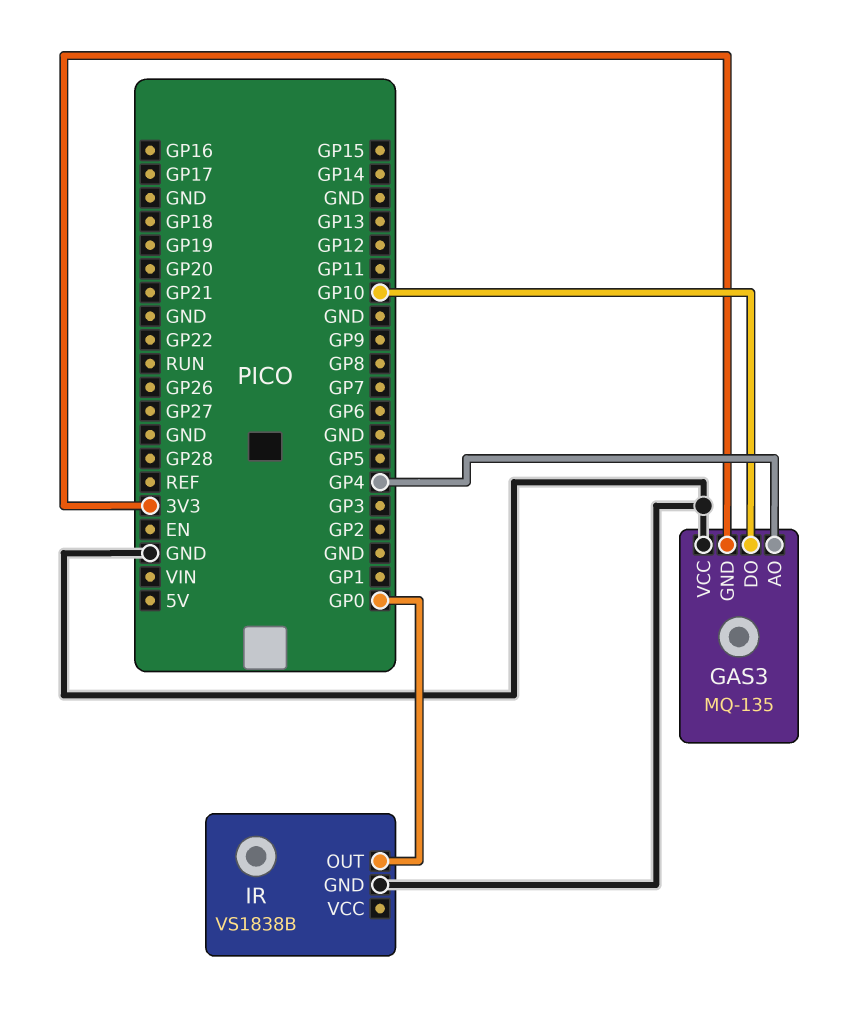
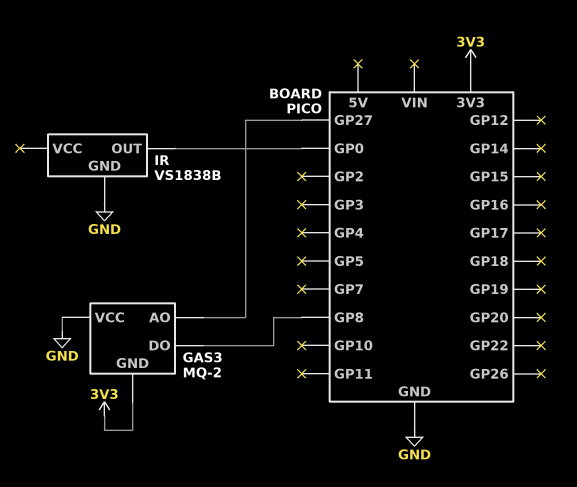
GAS3: MQ-135 -> MQ-2
GAS3 pin AO: GP4 -> GP27
GAS3 pin DO: GP10 -> GP8

